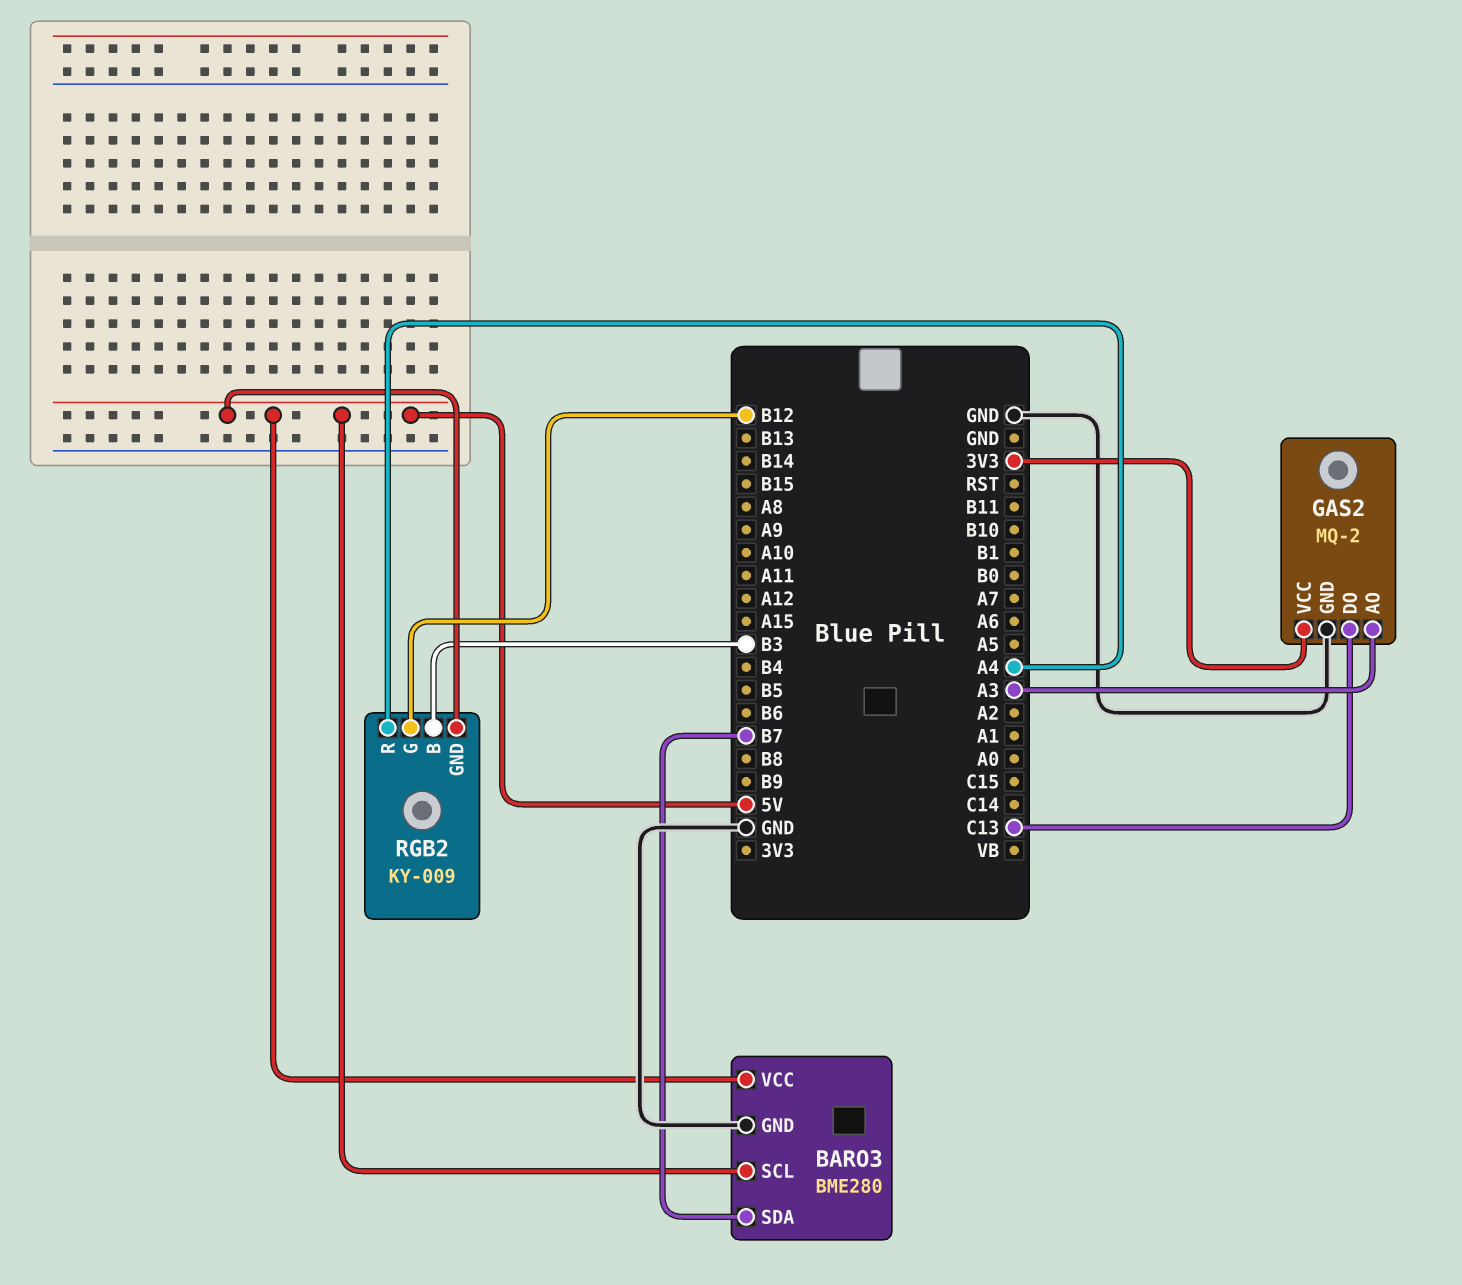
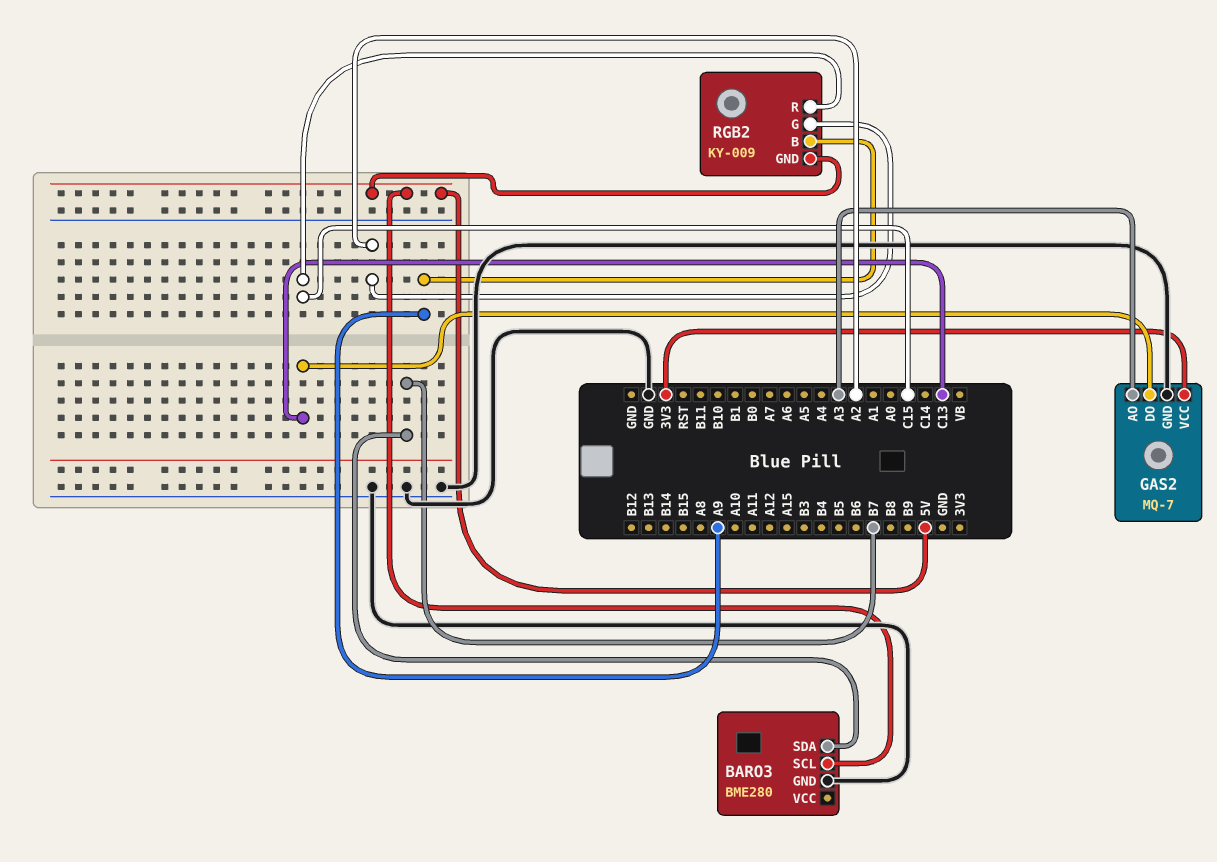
BARO3 pin VCC: 5V -> none
GAS2: MQ-2 -> MQ-7
RGB2 pin B: B3 -> A9
RGB2 pin G: B12 -> A2
RGB2 pin R: A4 -> C15

